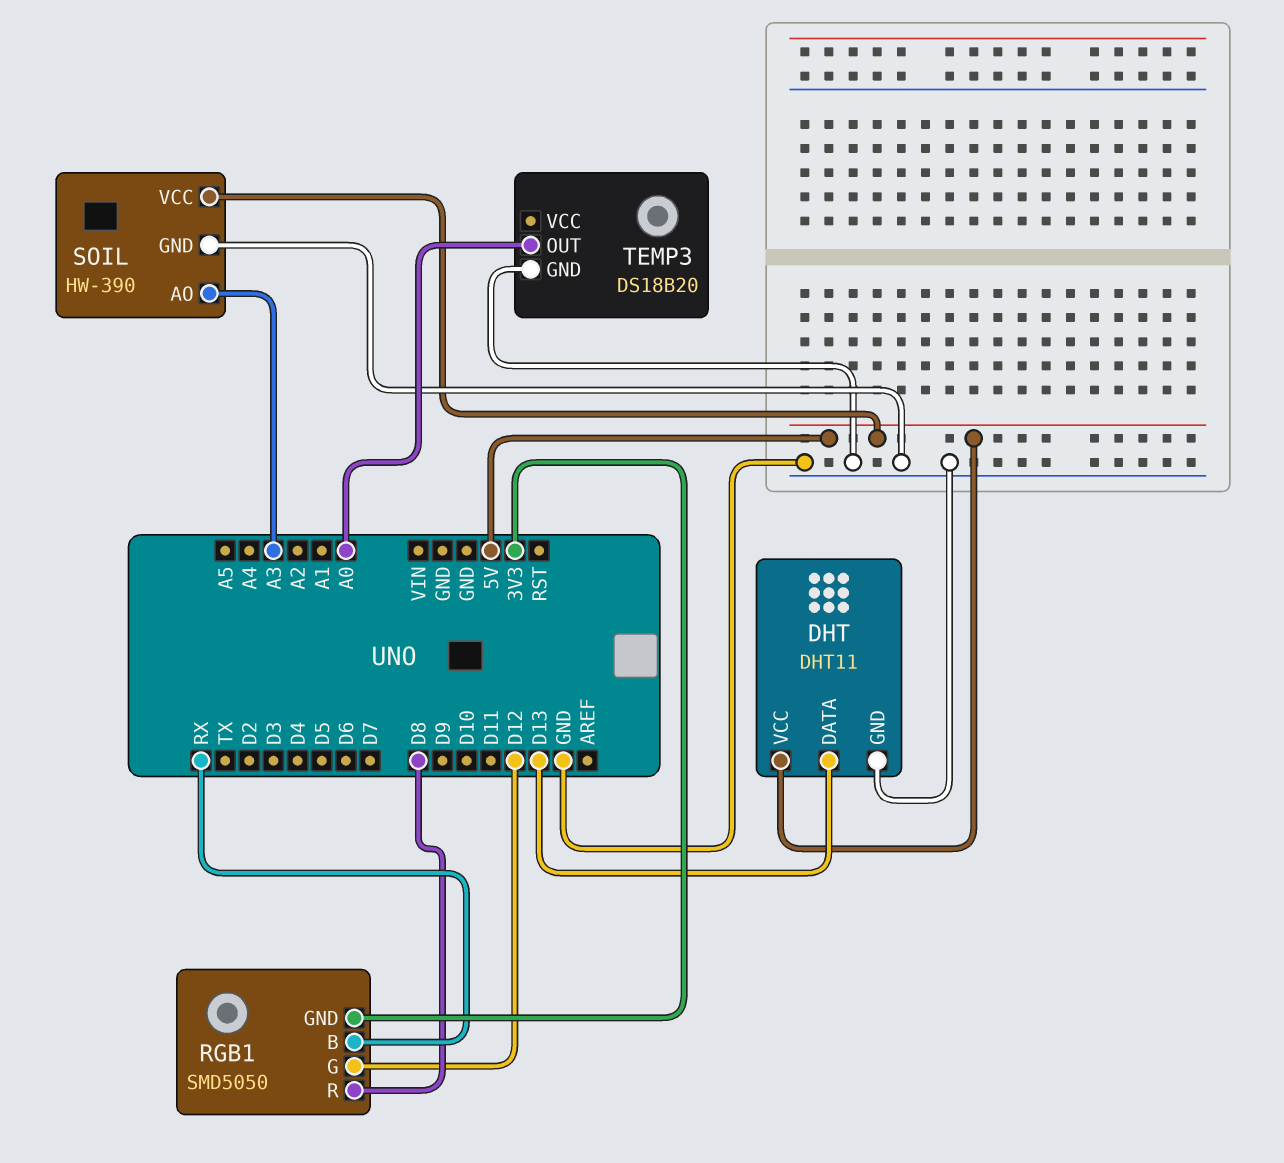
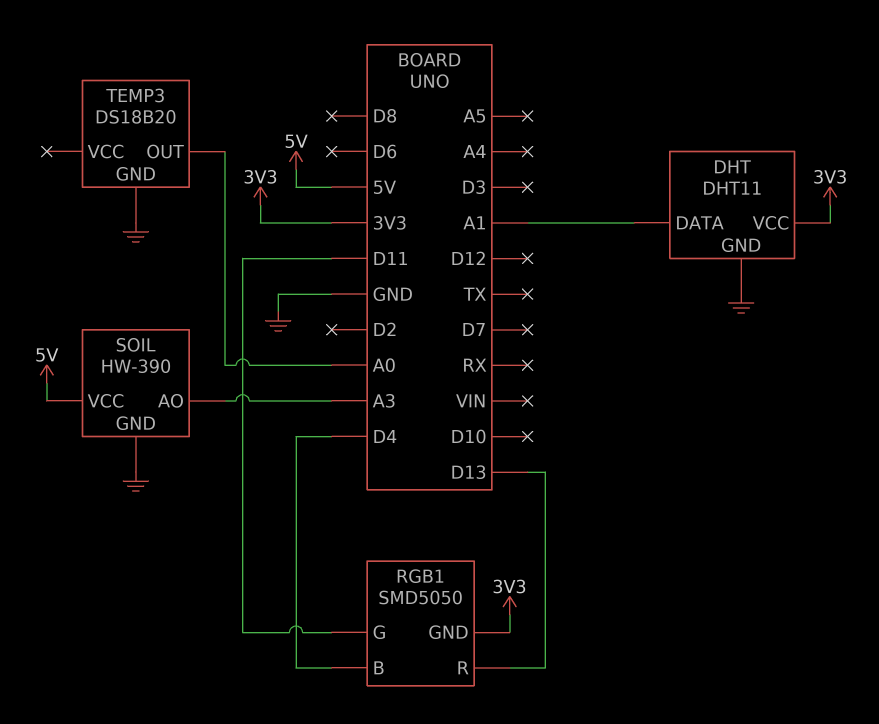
DHT pin DATA: D13 -> A1
DHT pin VCC: 5V -> 3V3
RGB1 pin B: RX -> D4
RGB1 pin G: D12 -> D11
RGB1 pin R: D8 -> D13

